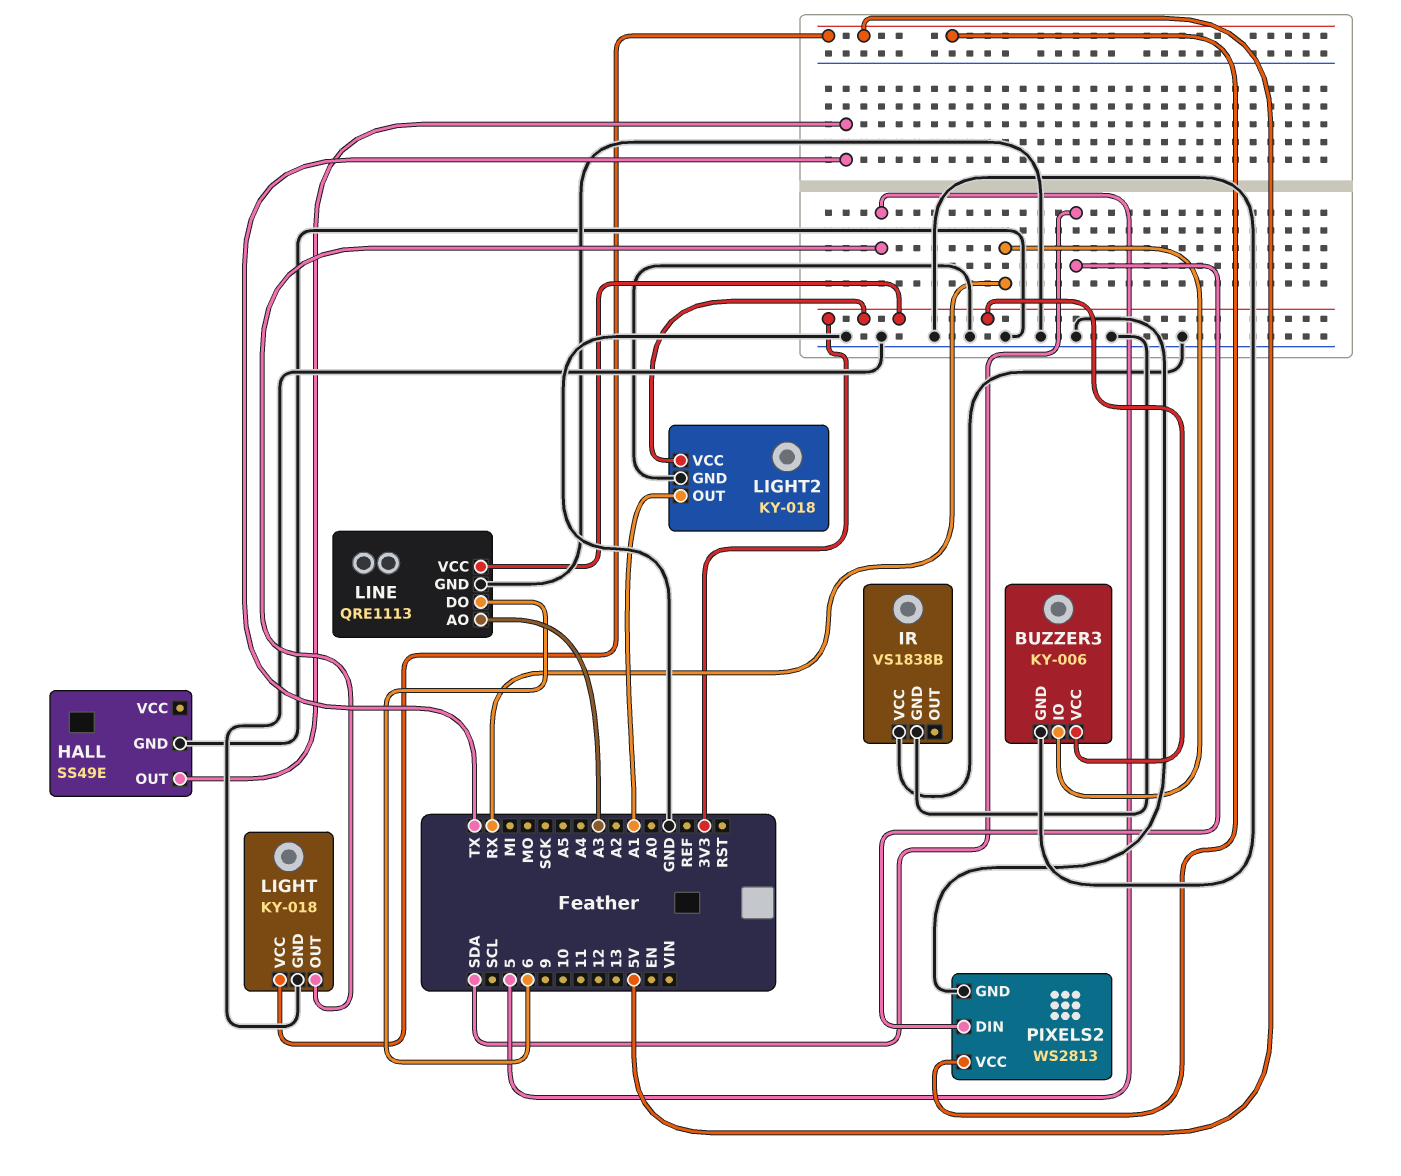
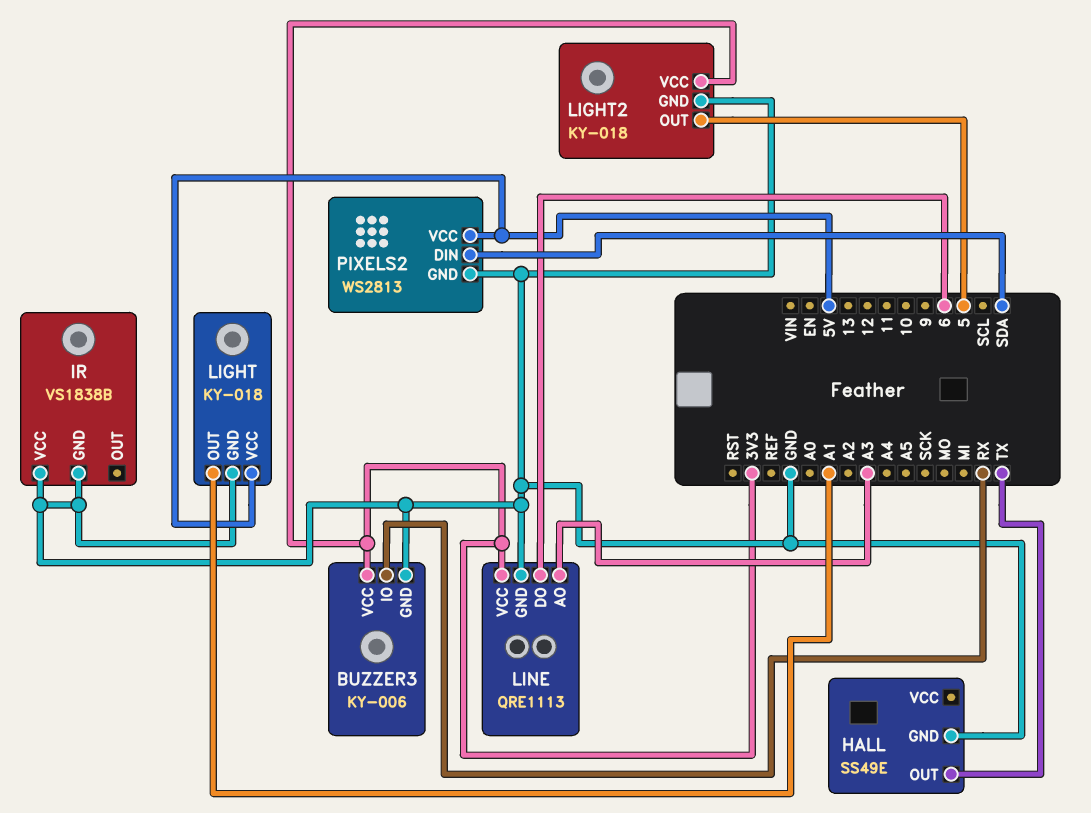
LIGHT pin OUT: 5 -> A1
LIGHT2 pin OUT: A1 -> 5

